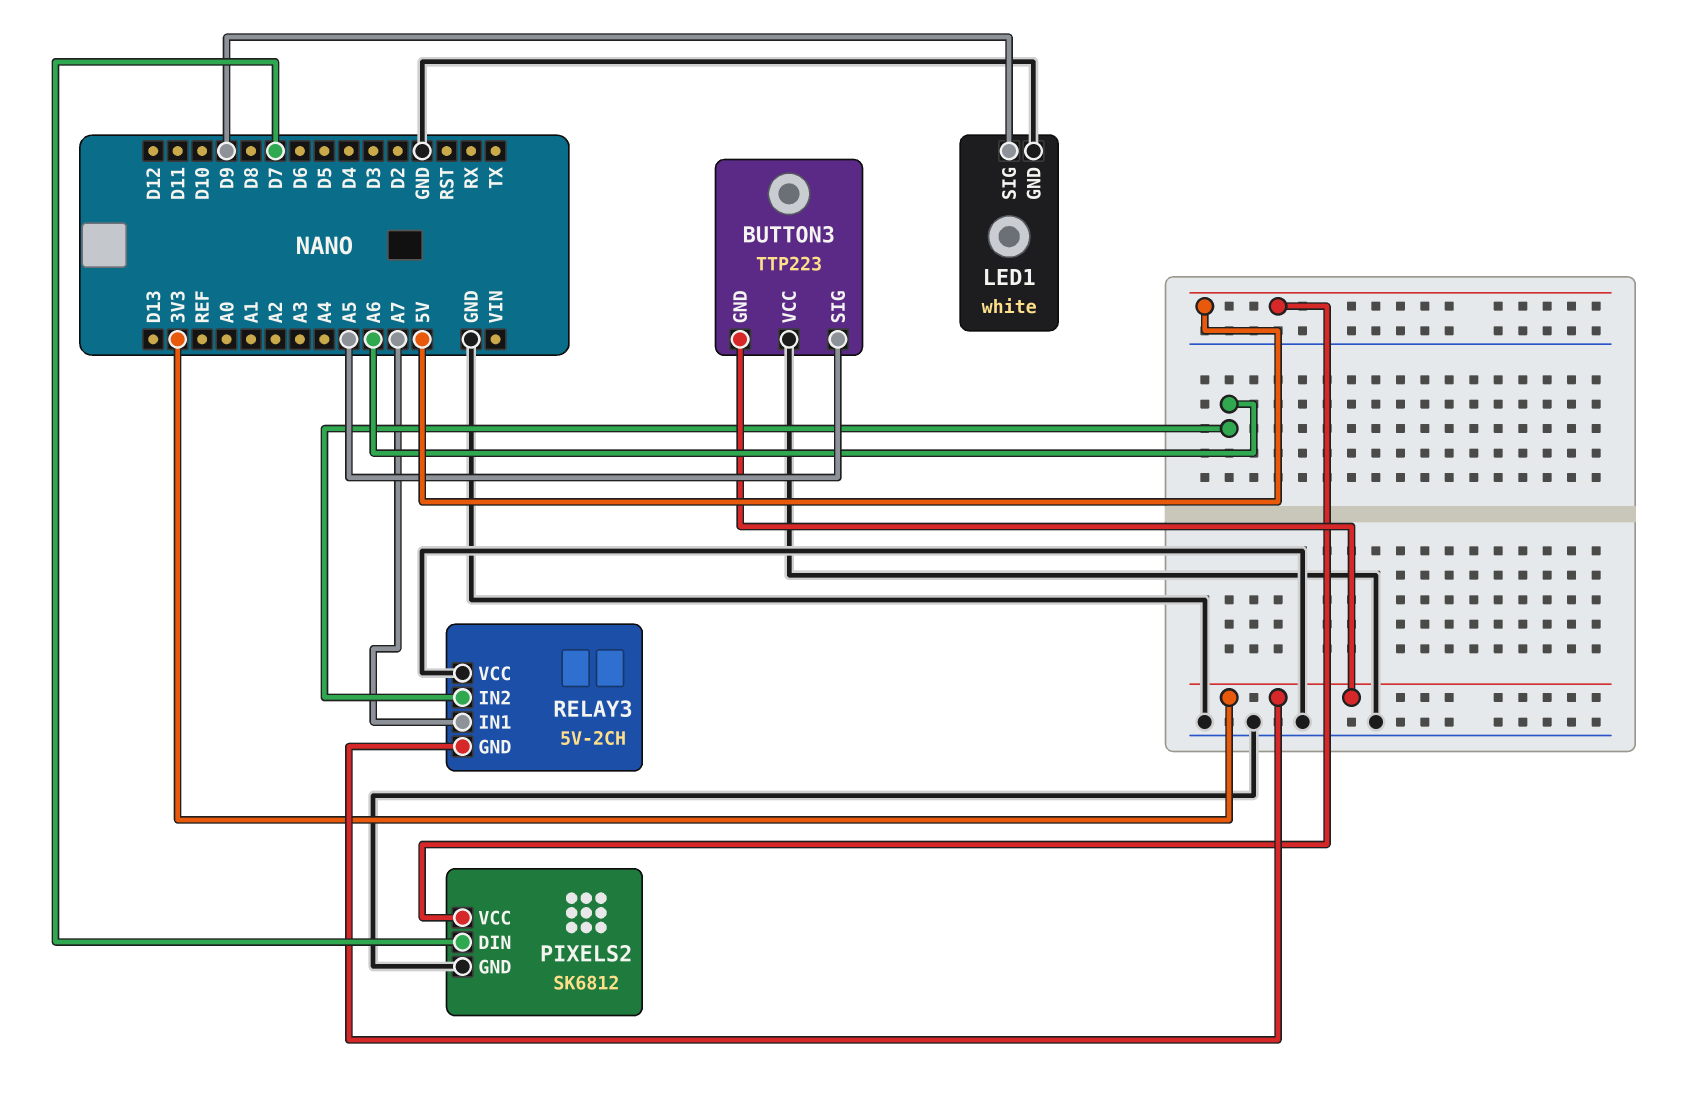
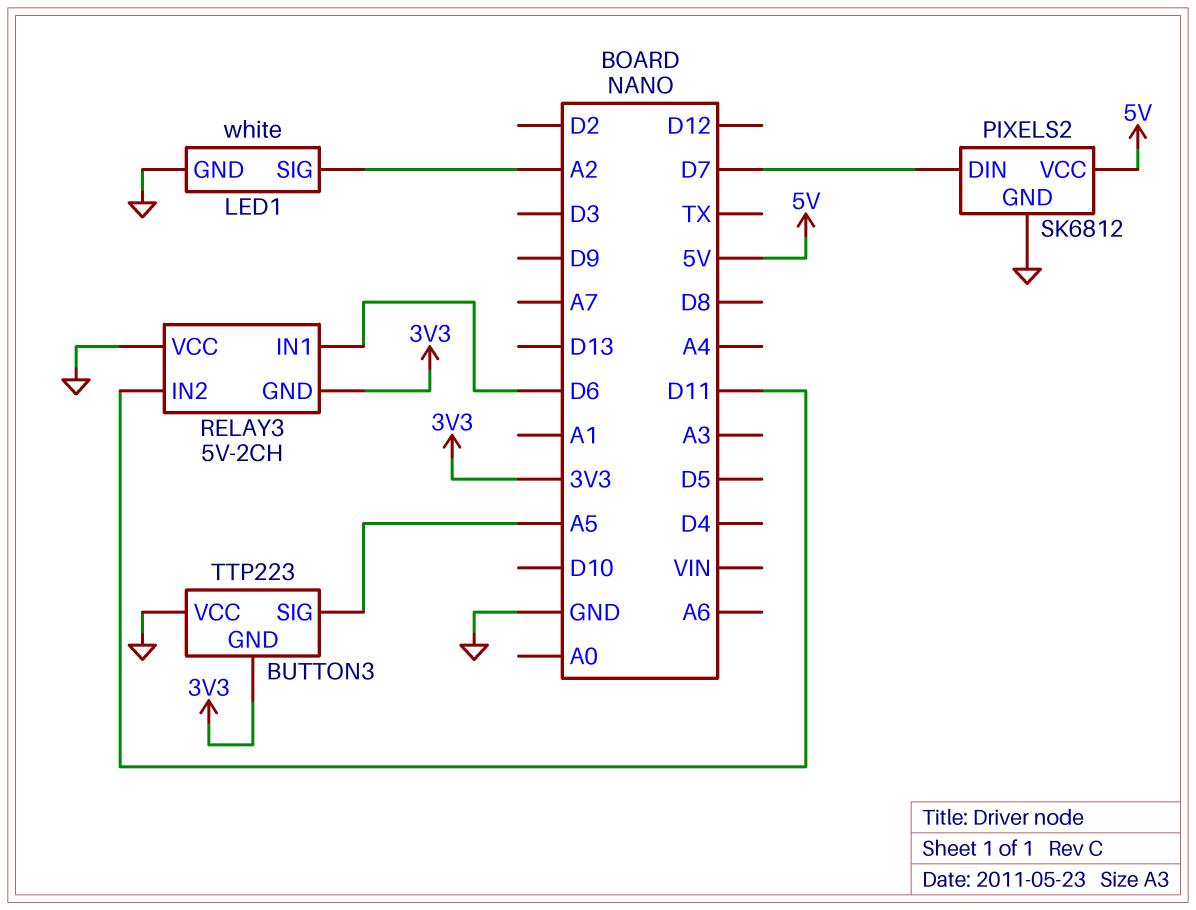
LED1 pin SIG: D9 -> A2
RELAY3 pin IN1: A7 -> D6
RELAY3 pin IN2: A6 -> D11

